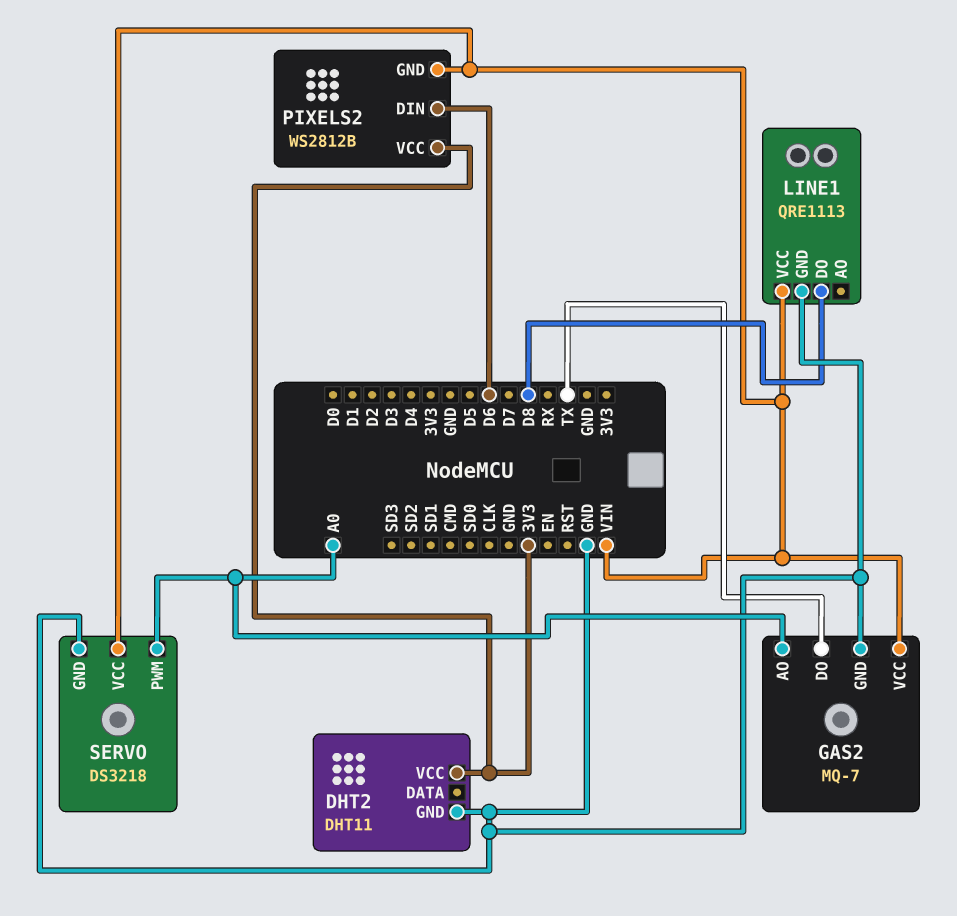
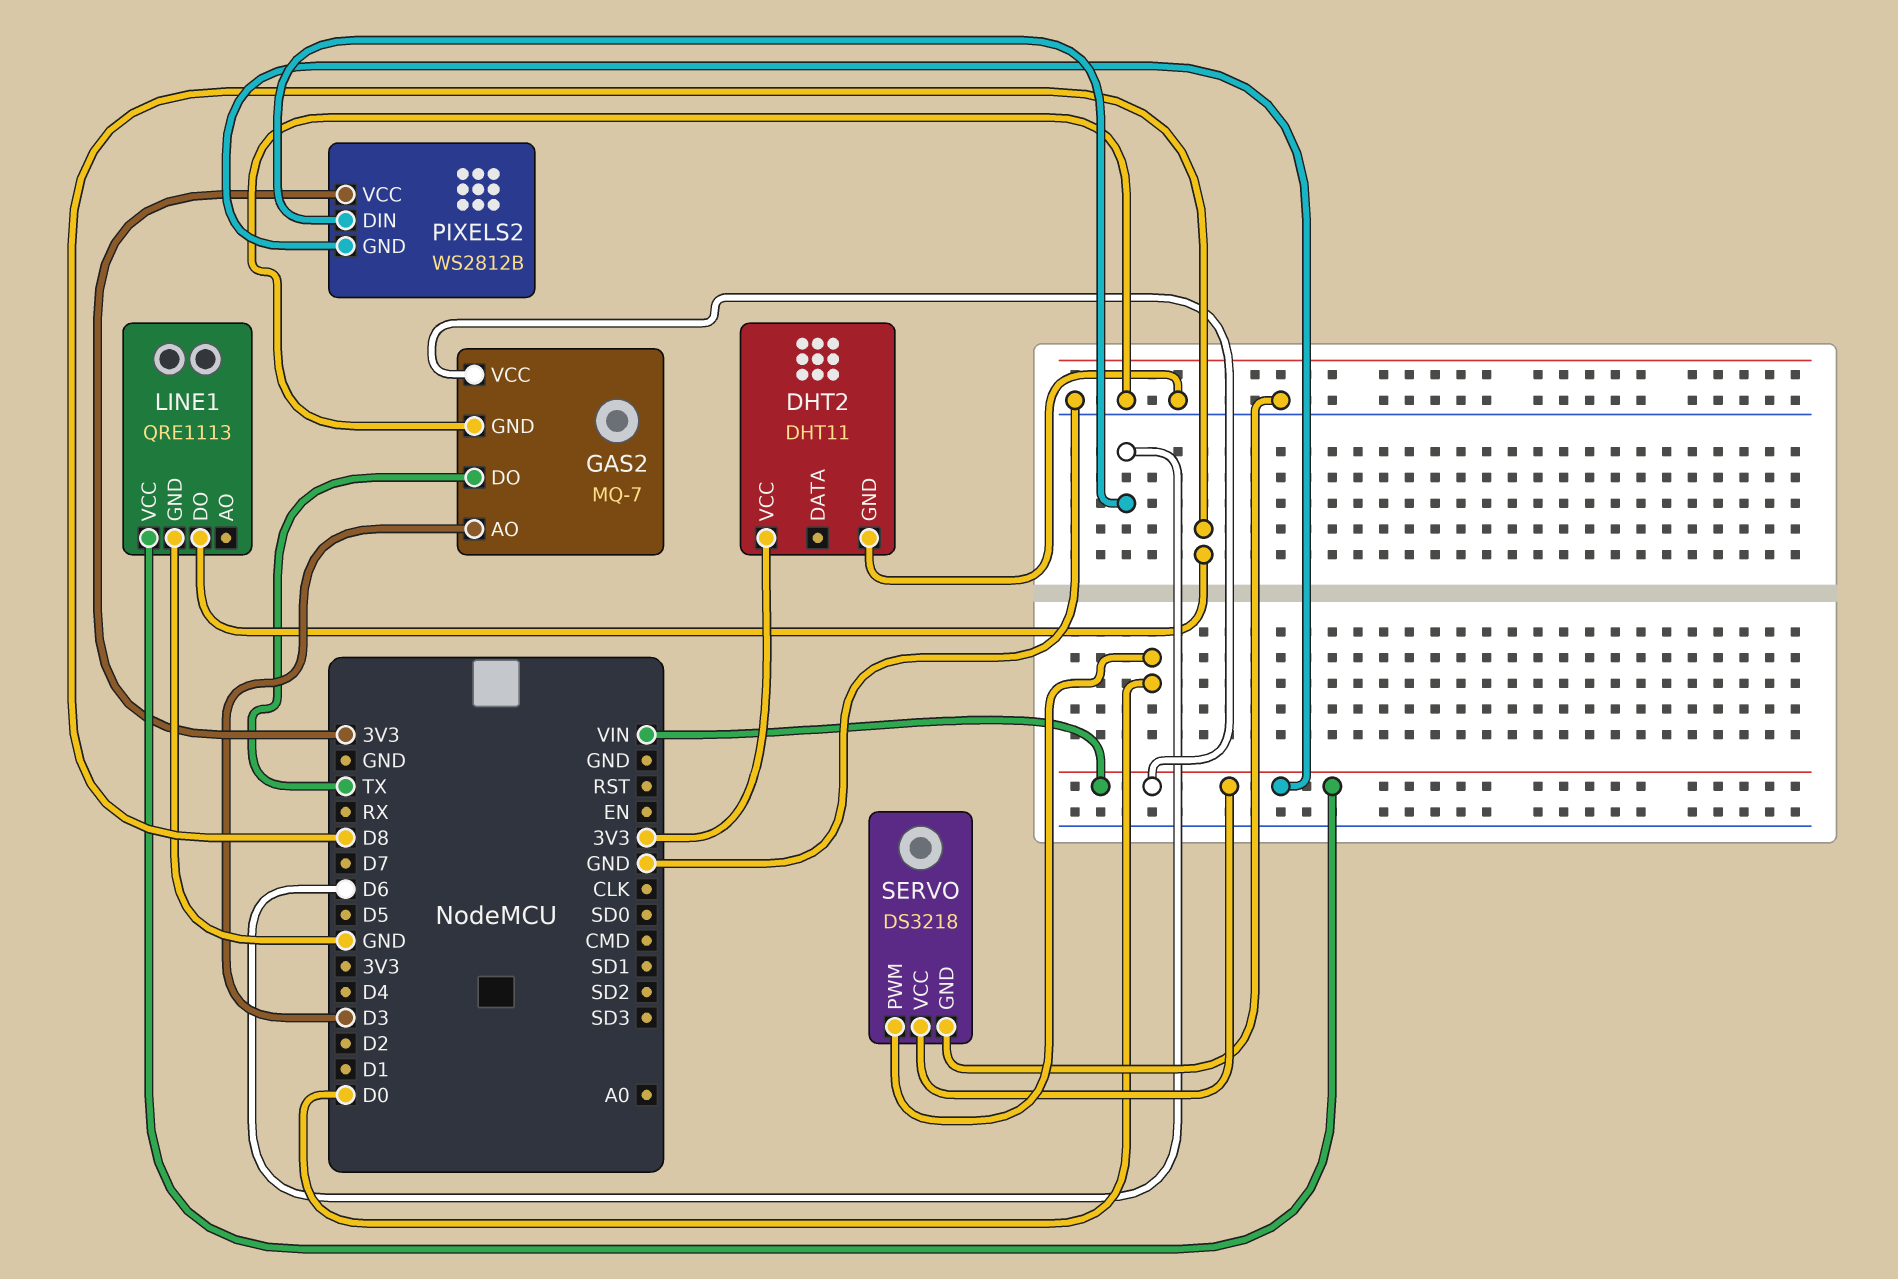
GAS2 pin AO: A0 -> D3
SERVO pin PWM: A0 -> D0

